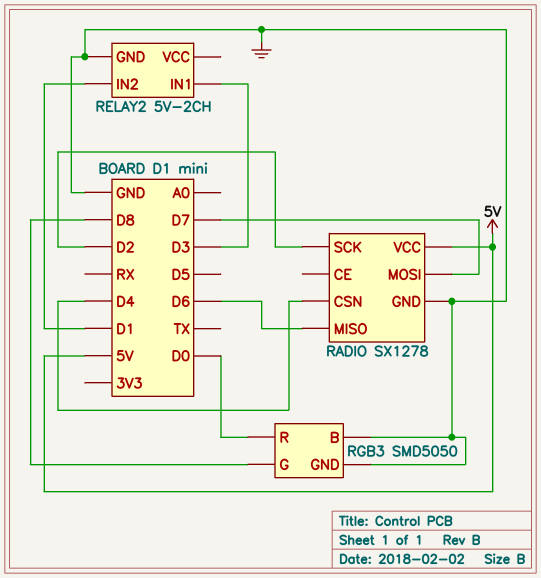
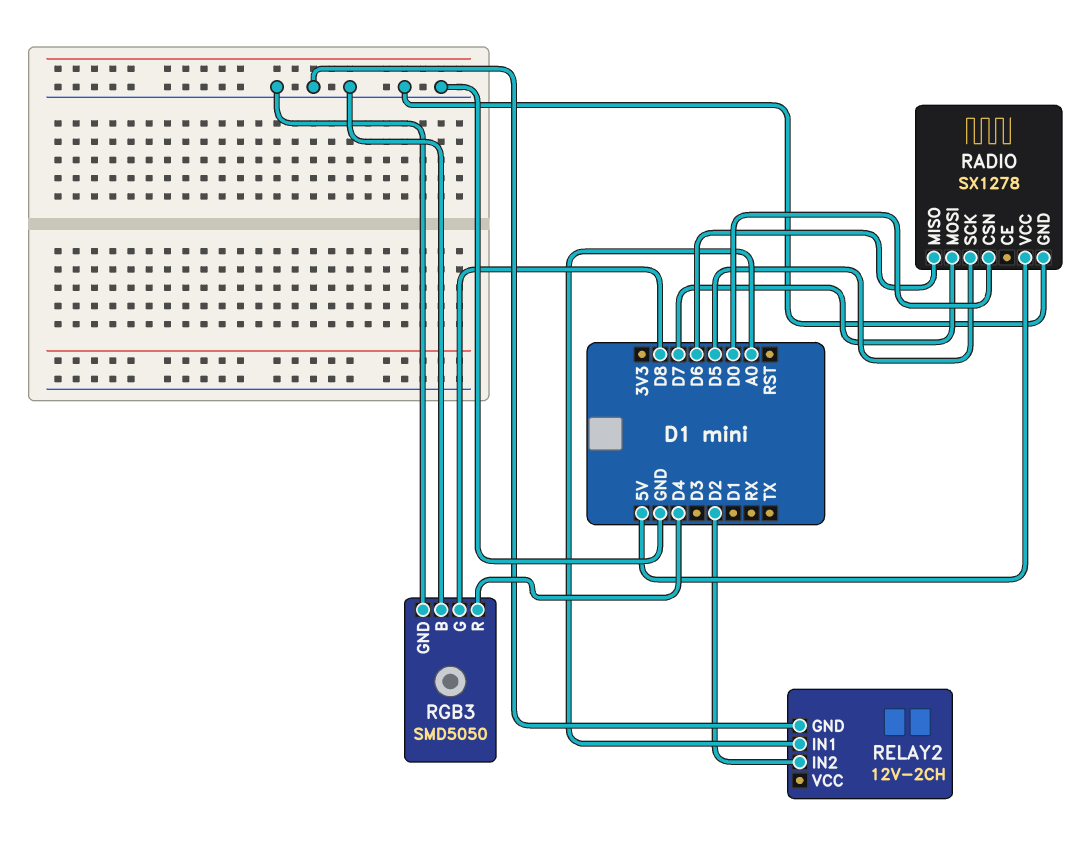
RADIO pin CSN: D4 -> D0
RADIO pin SCK: D2 -> D5
RELAY2: 5V-2CH -> 12V-2CH
RELAY2 pin IN1: D3 -> A0
RELAY2 pin IN2: D1 -> D2
RGB3 pin R: D0 -> D4

